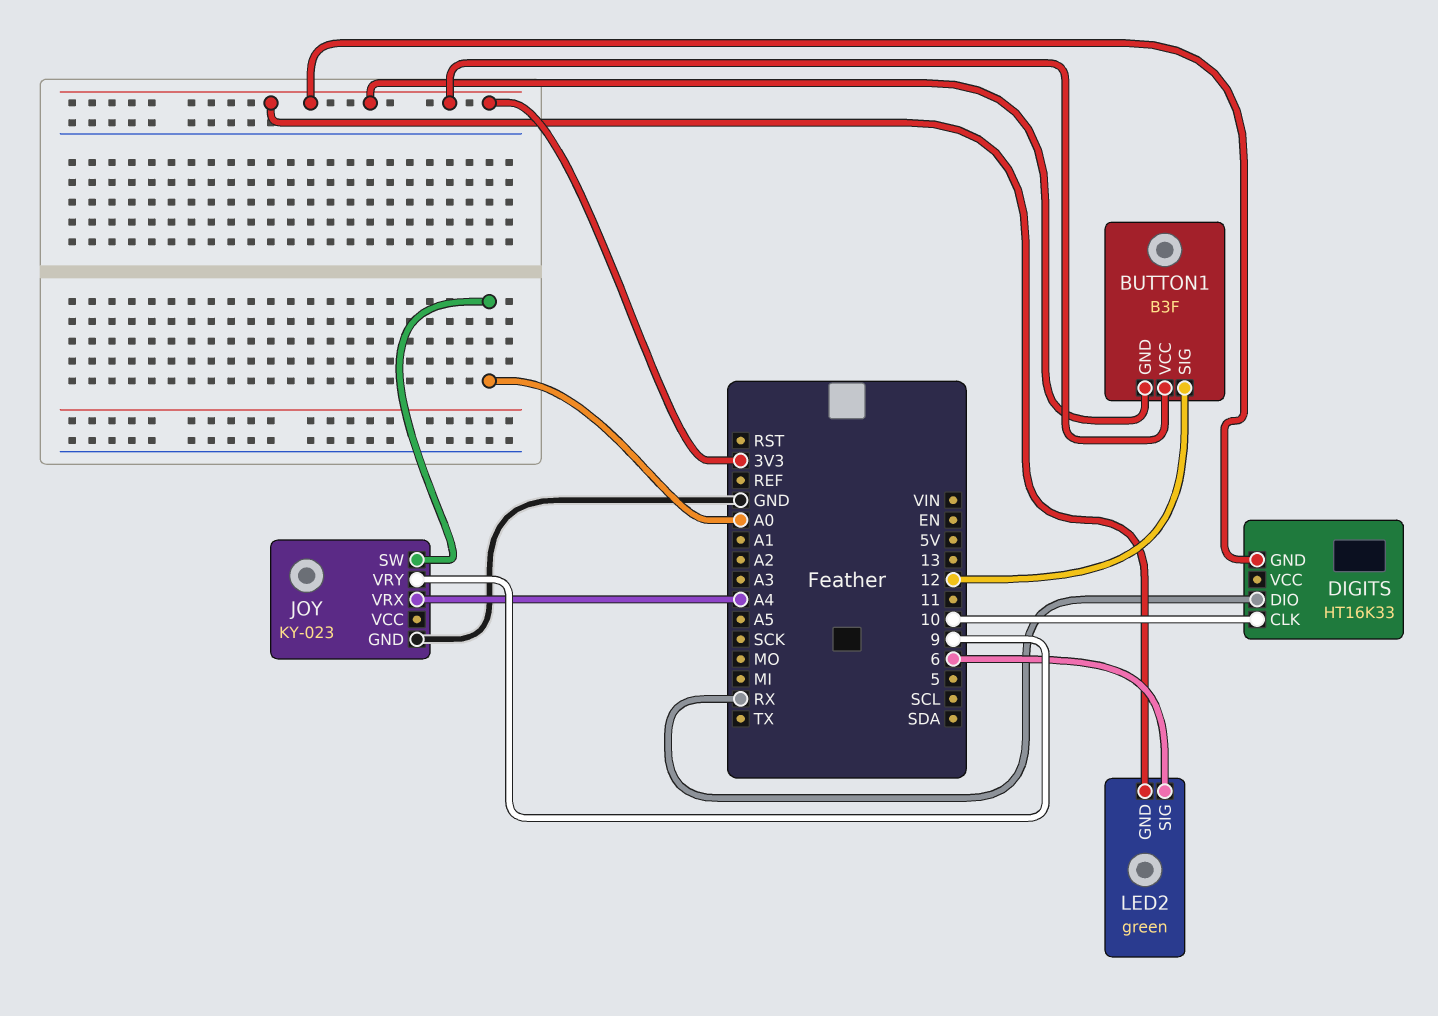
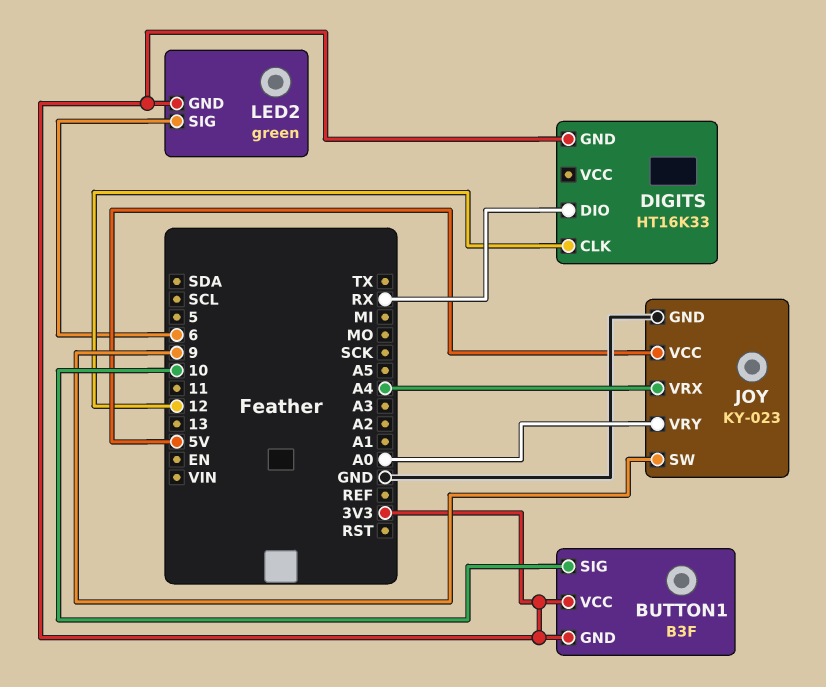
BUTTON1 pin SIG: 12 -> 10
DIGITS pin CLK: 10 -> 12
JOY pin SW: A0 -> 9
JOY pin VCC: none -> 5V
JOY pin VRY: 9 -> A0

